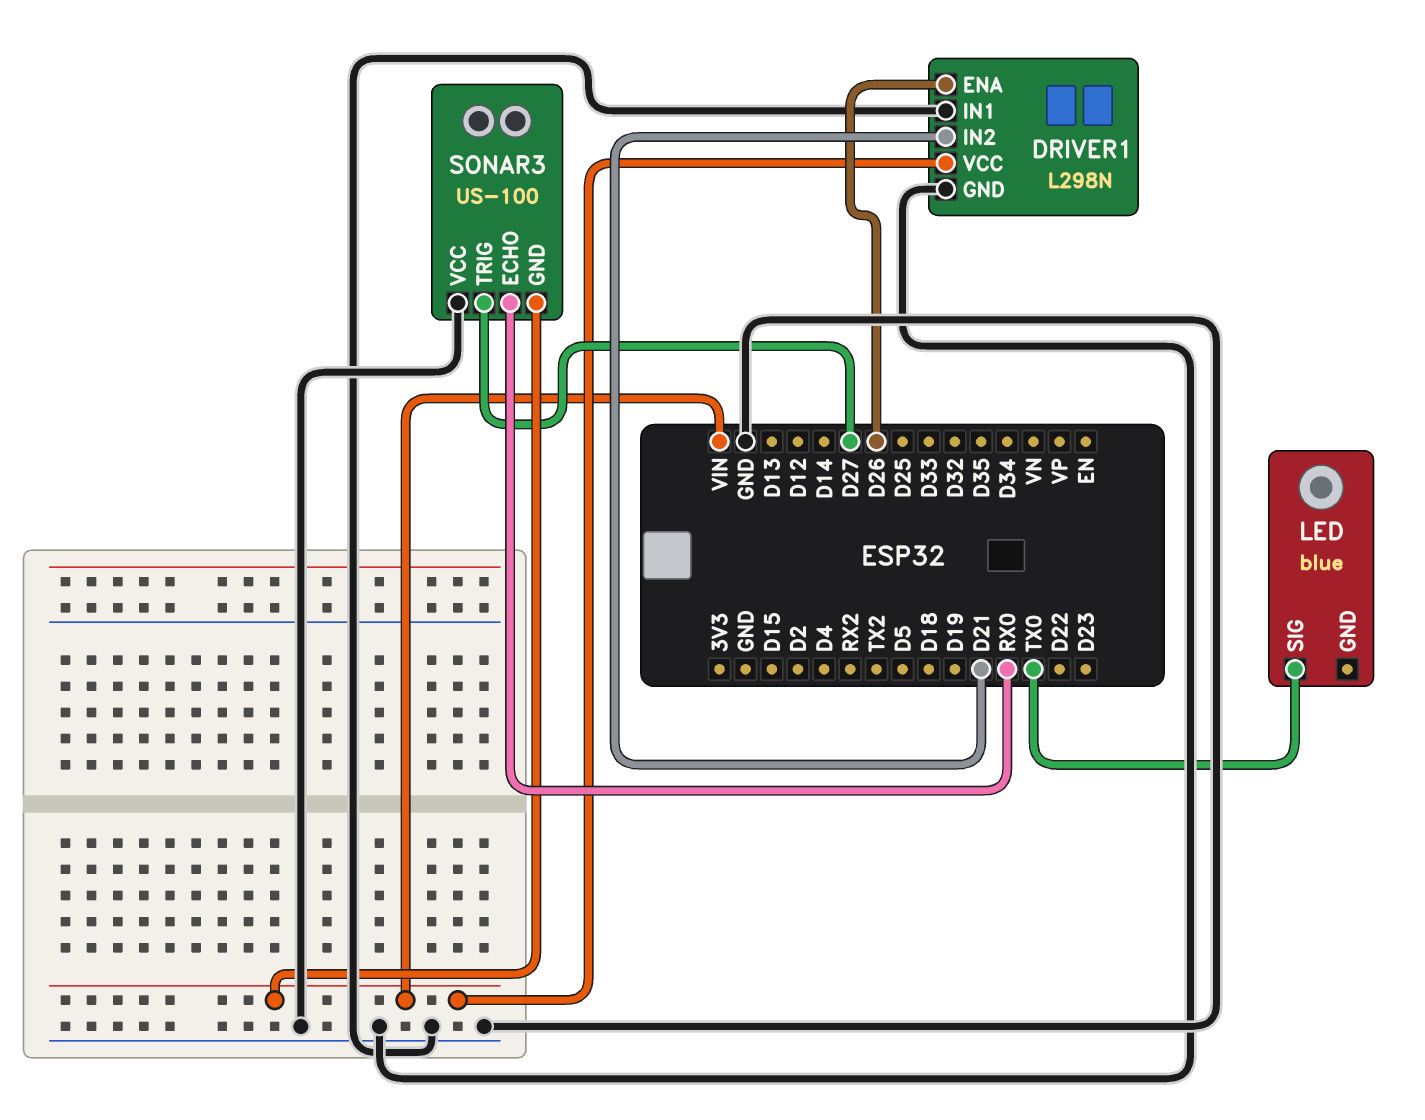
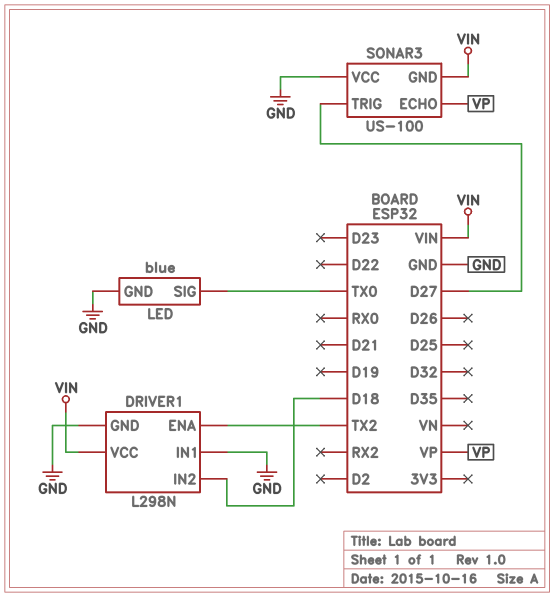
DRIVER1 pin ENA: D26 -> TX2
DRIVER1 pin IN2: D21 -> D18
LED pin GND: none -> GND
SONAR3 pin ECHO: RX0 -> VP

